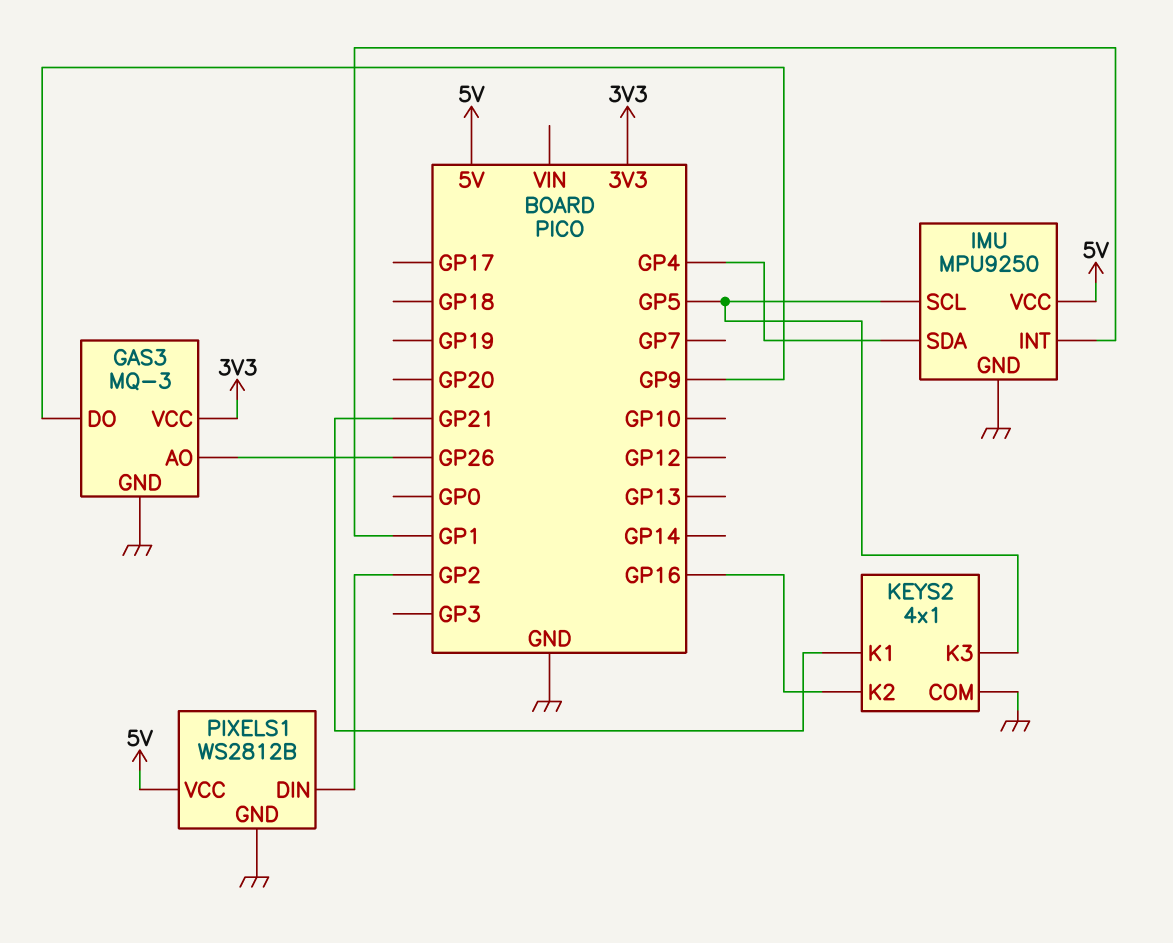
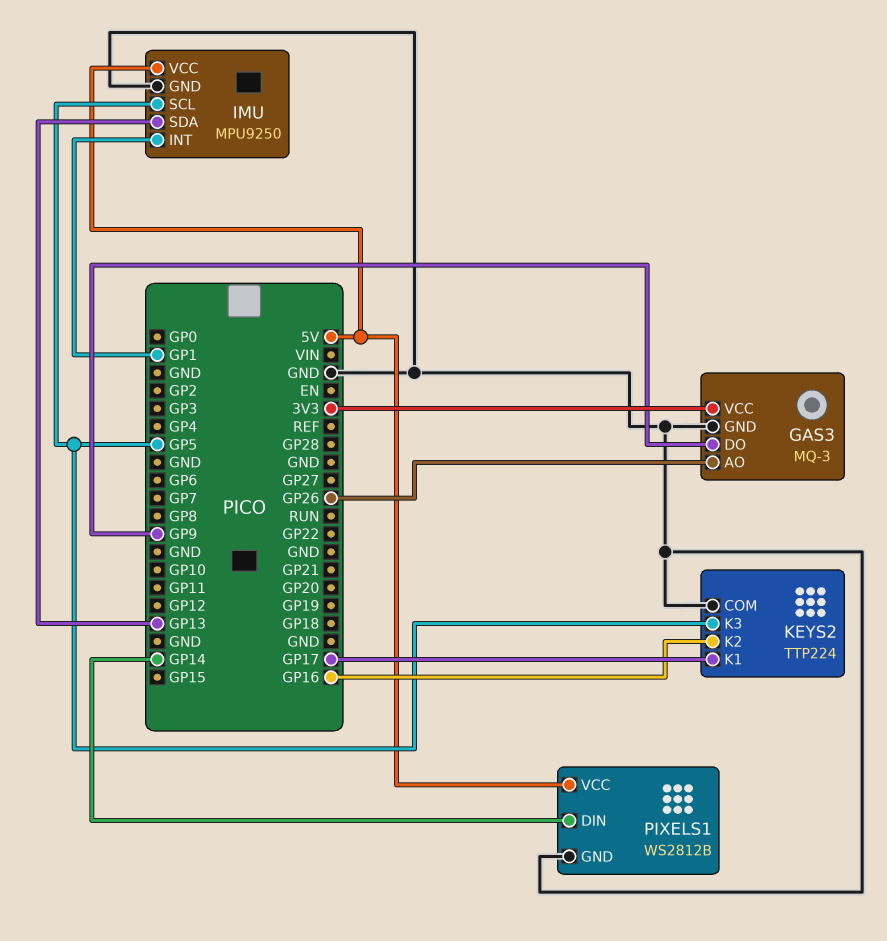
IMU pin SDA: GP4 -> GP13
KEYS2: 4x1 -> TTP224
KEYS2 pin K1: GP21 -> GP17
PIXELS1 pin DIN: GP2 -> GP14

